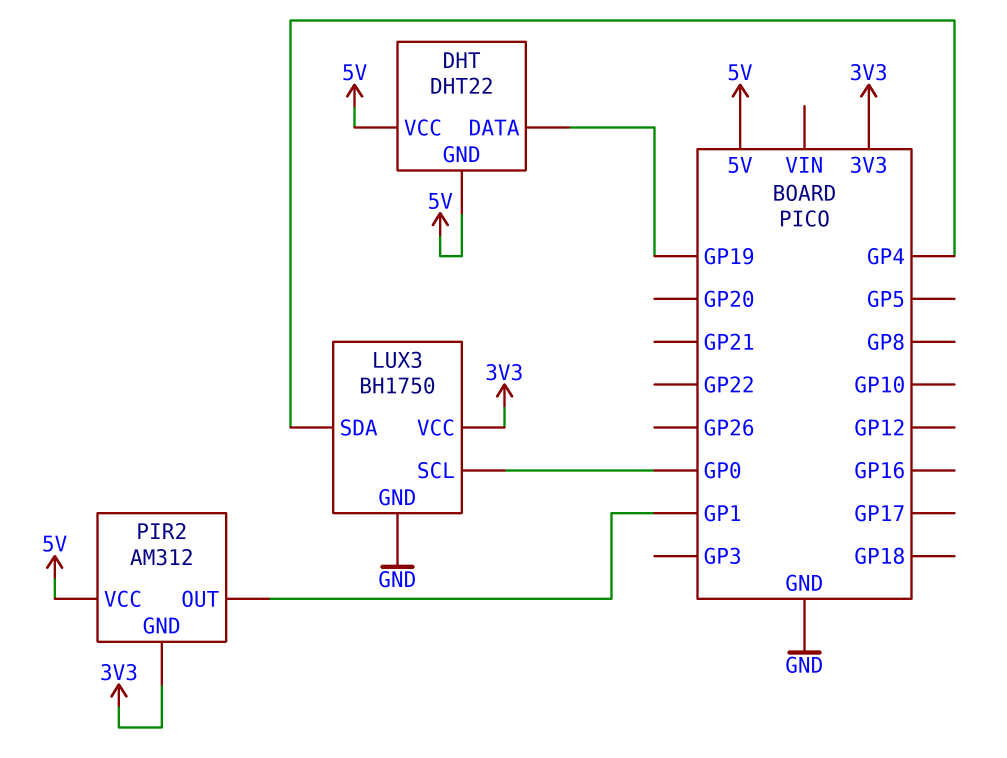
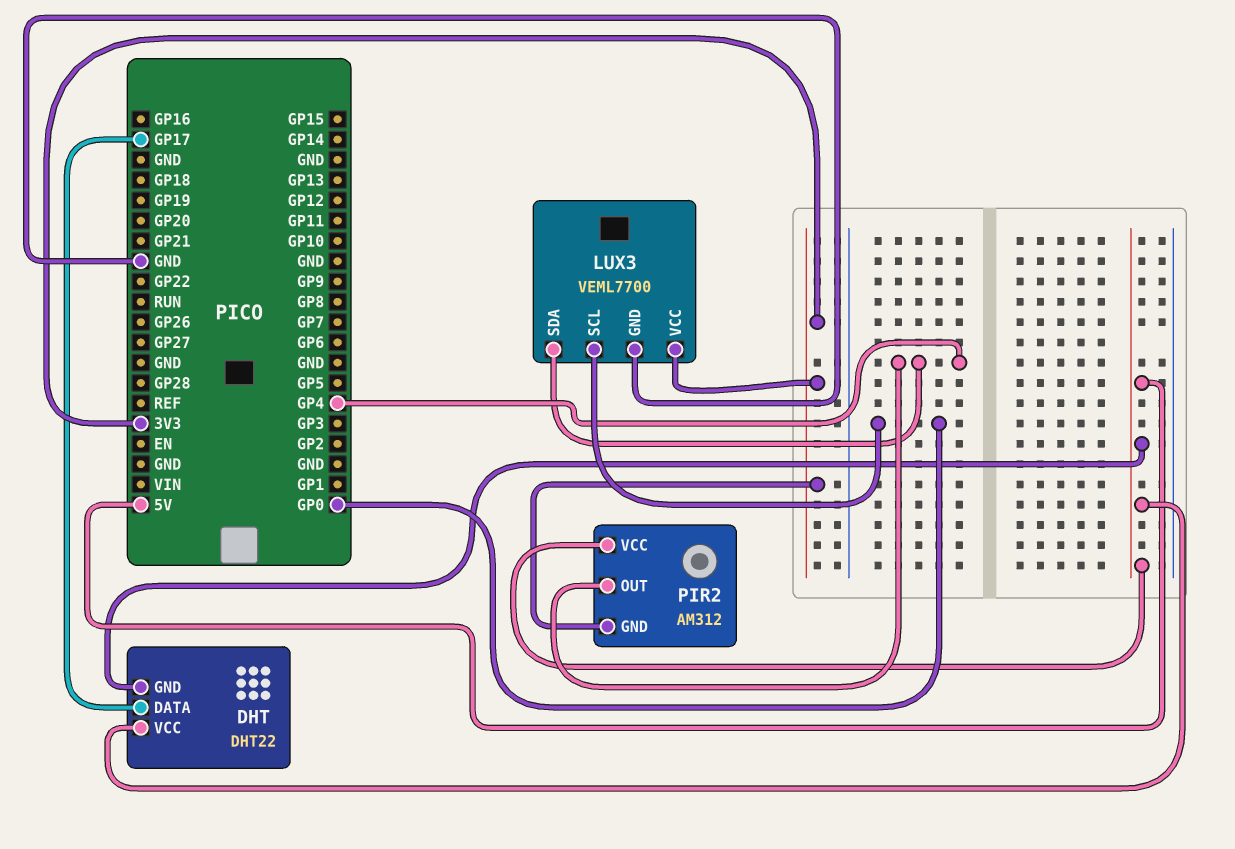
DHT pin DATA: GP19 -> GP17
LUX3: BH1750 -> VEML7700
PIR2 pin OUT: GP1 -> GP4

